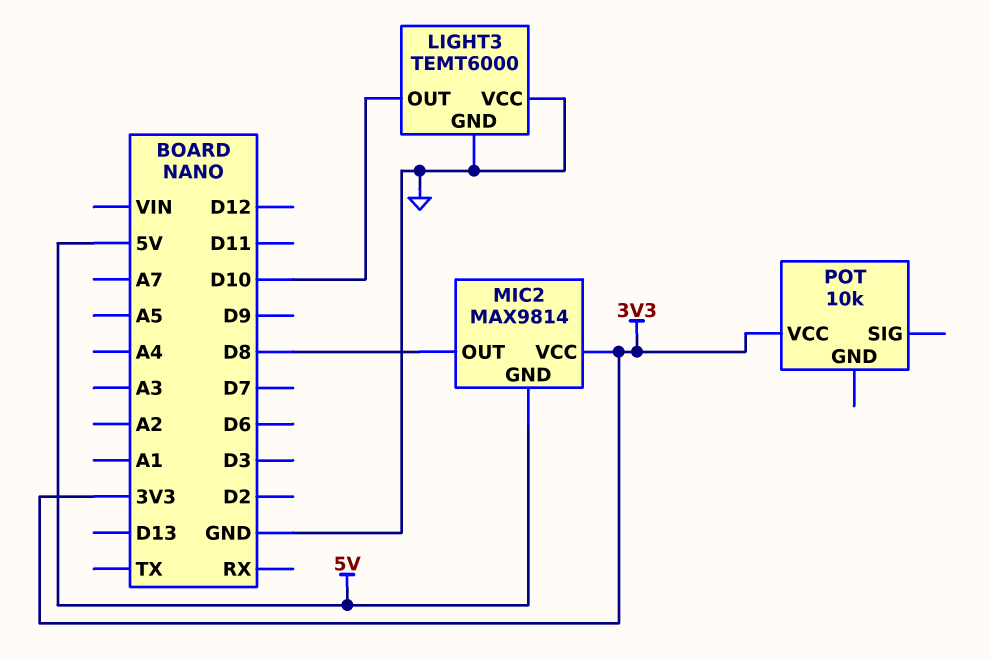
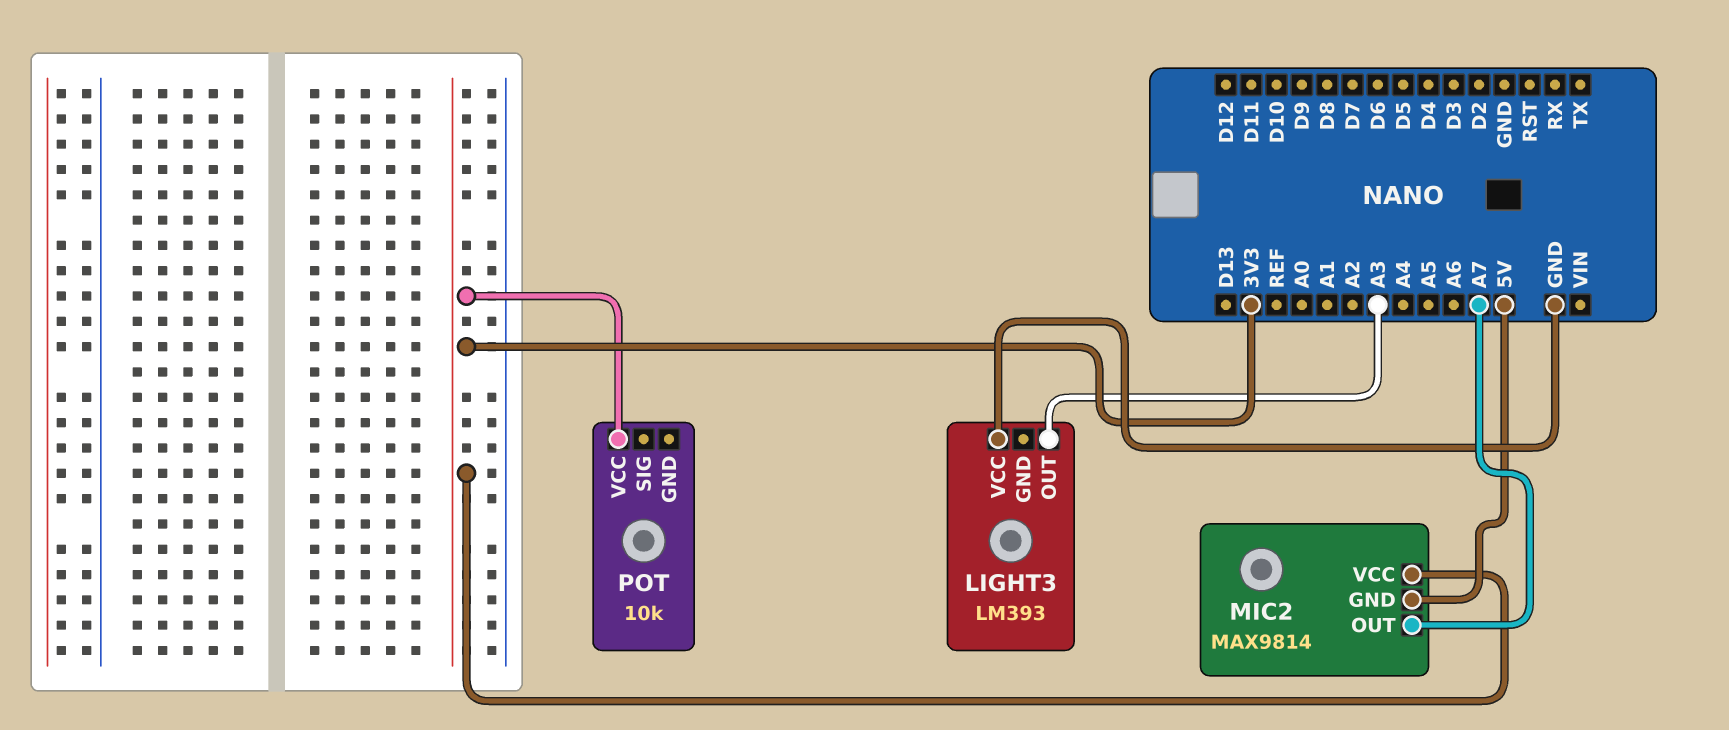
LIGHT3: TEMT6000 -> LM393
LIGHT3 pin GND: GND -> none
LIGHT3 pin OUT: D10 -> A3
MIC2 pin OUT: D8 -> A7

